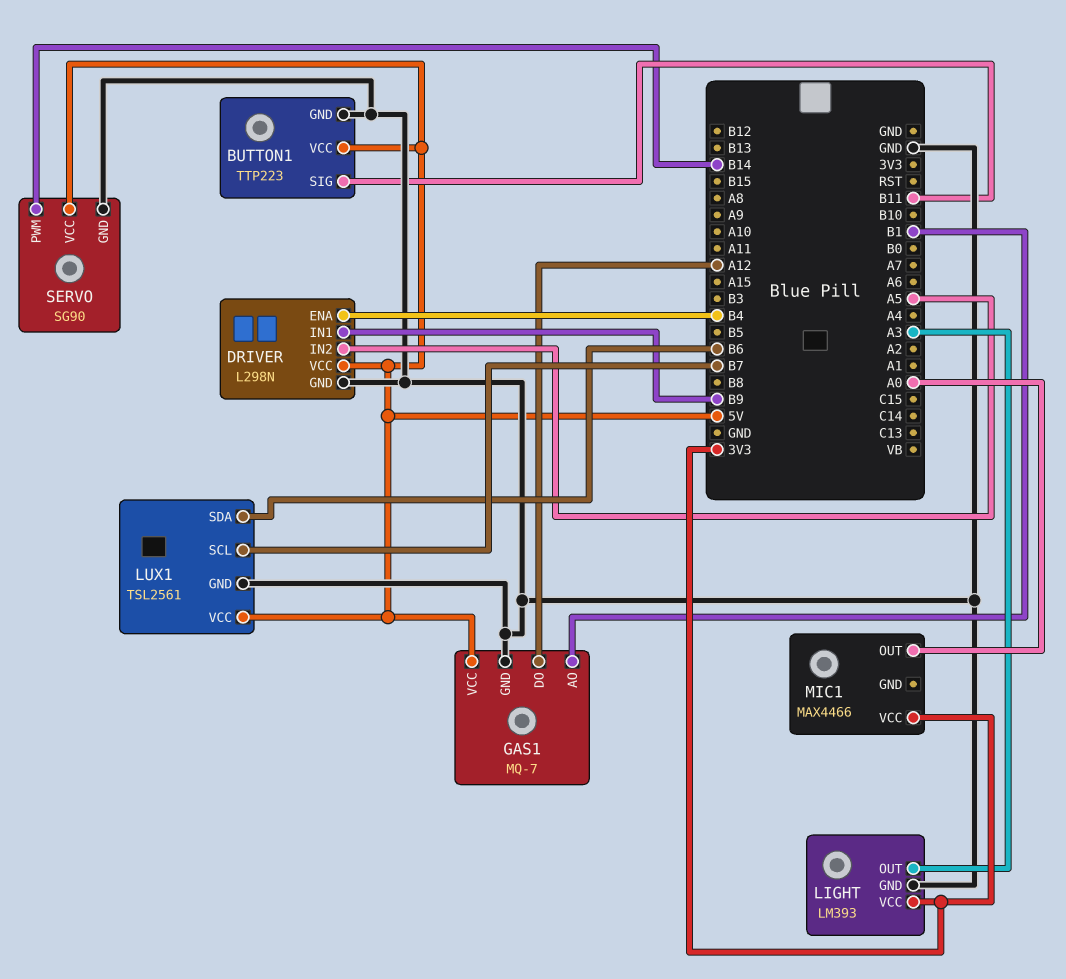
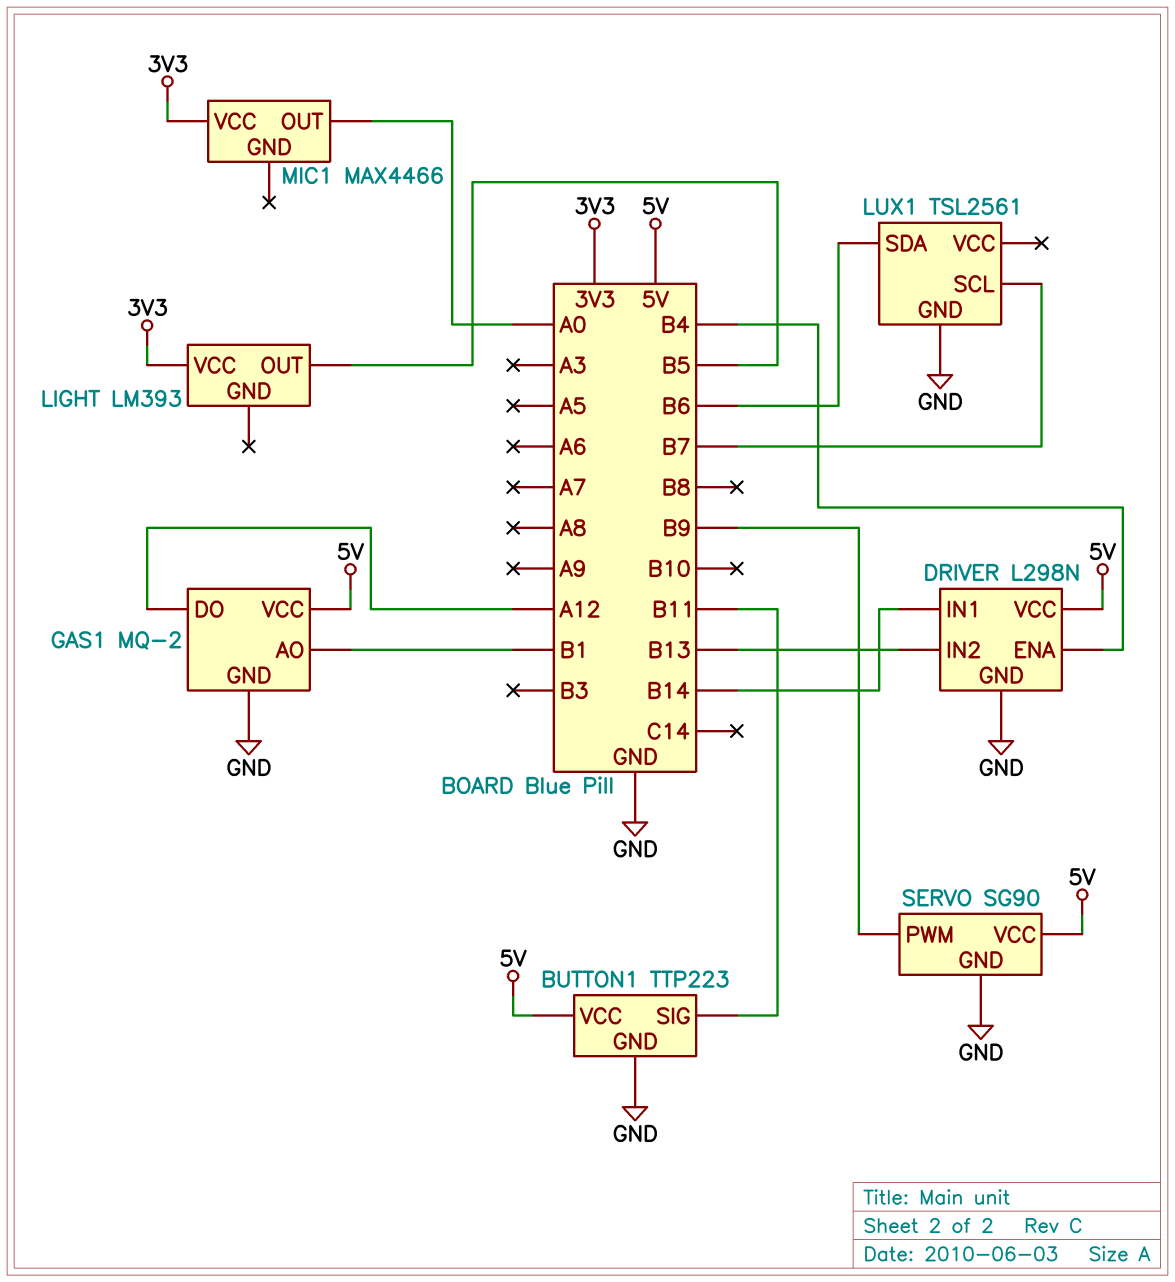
DRIVER pin IN1: B9 -> B14
DRIVER pin IN2: A5 -> B13
GAS1: MQ-7 -> MQ-2
LIGHT pin GND: GND -> none
LIGHT pin OUT: A3 -> B5
LUX1 pin VCC: 5V -> none
SERVO pin PWM: B14 -> B9

